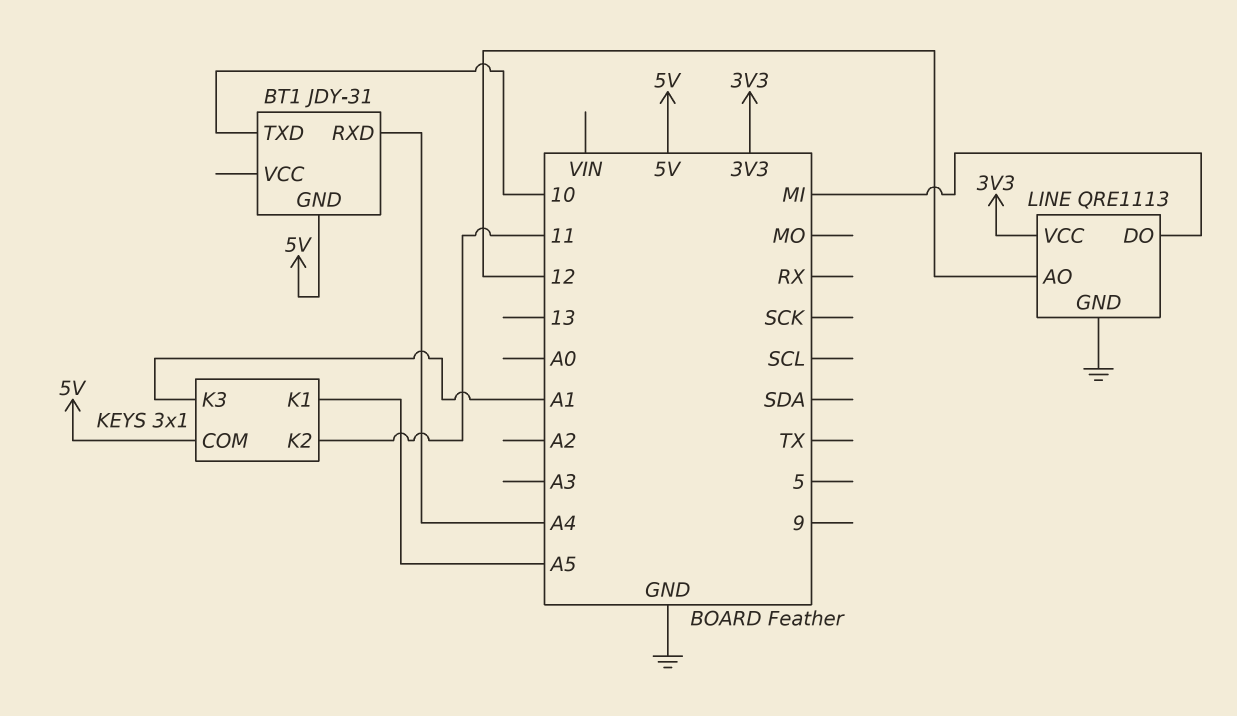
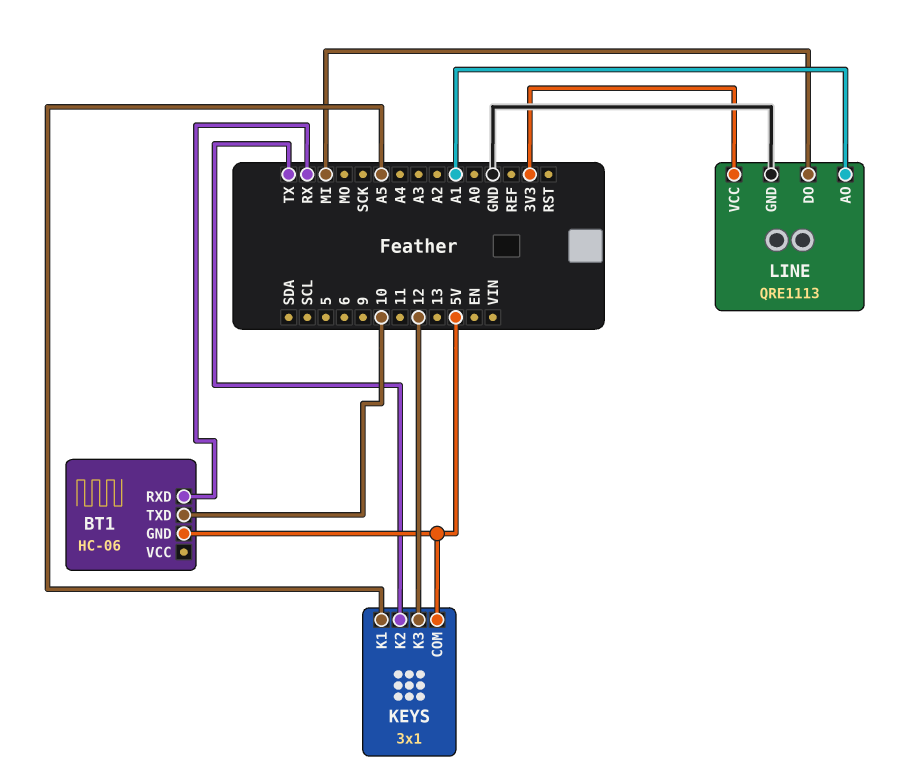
BT1: JDY-31 -> HC-06
BT1 pin RXD: A4 -> RX
KEYS pin K2: 11 -> TX
KEYS pin K3: A1 -> 12
LINE pin AO: 12 -> A1

